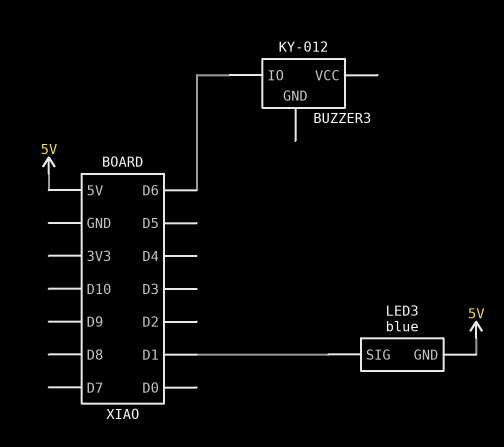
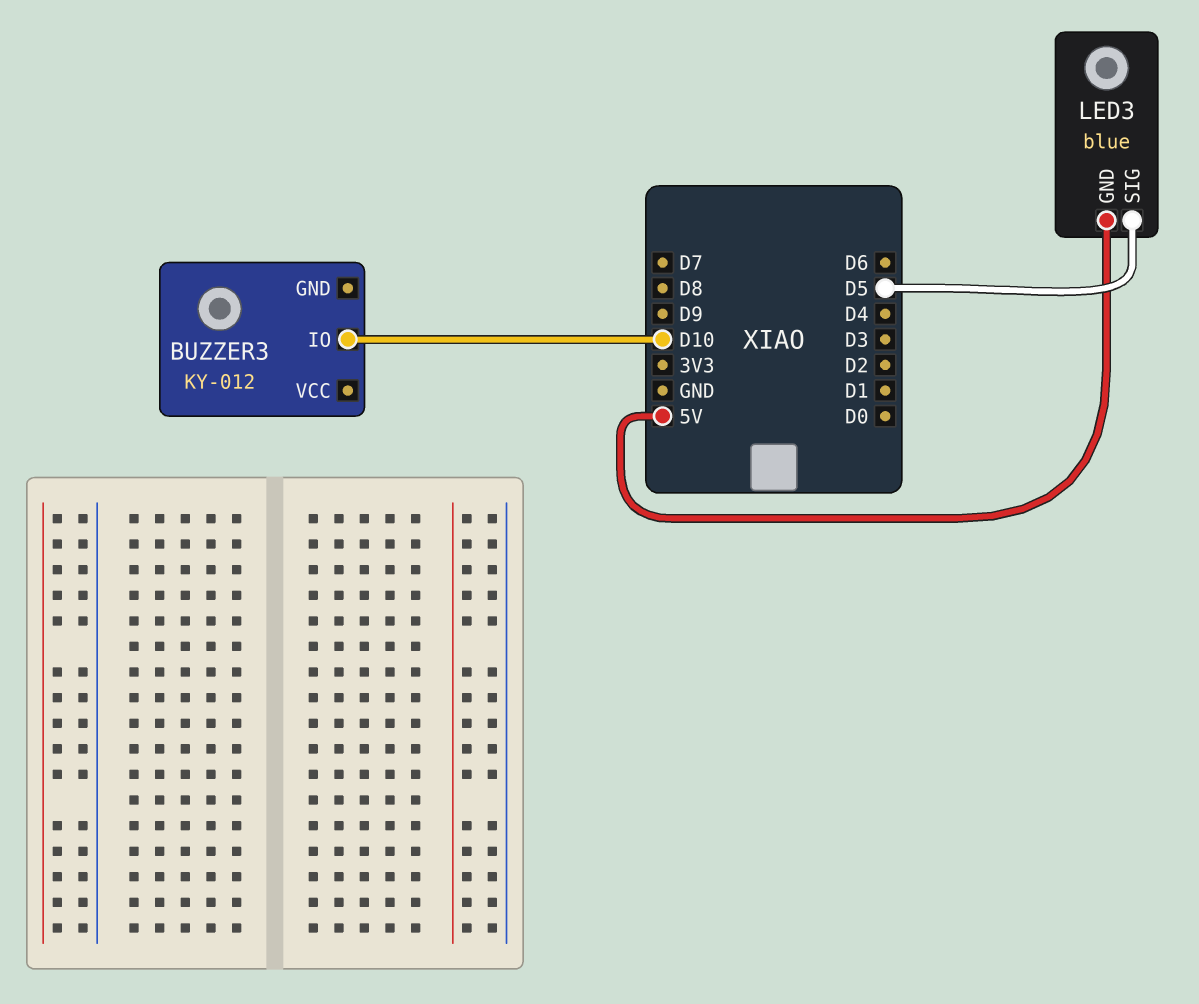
BUZZER3 pin IO: D6 -> D10
LED3 pin SIG: D1 -> D5

